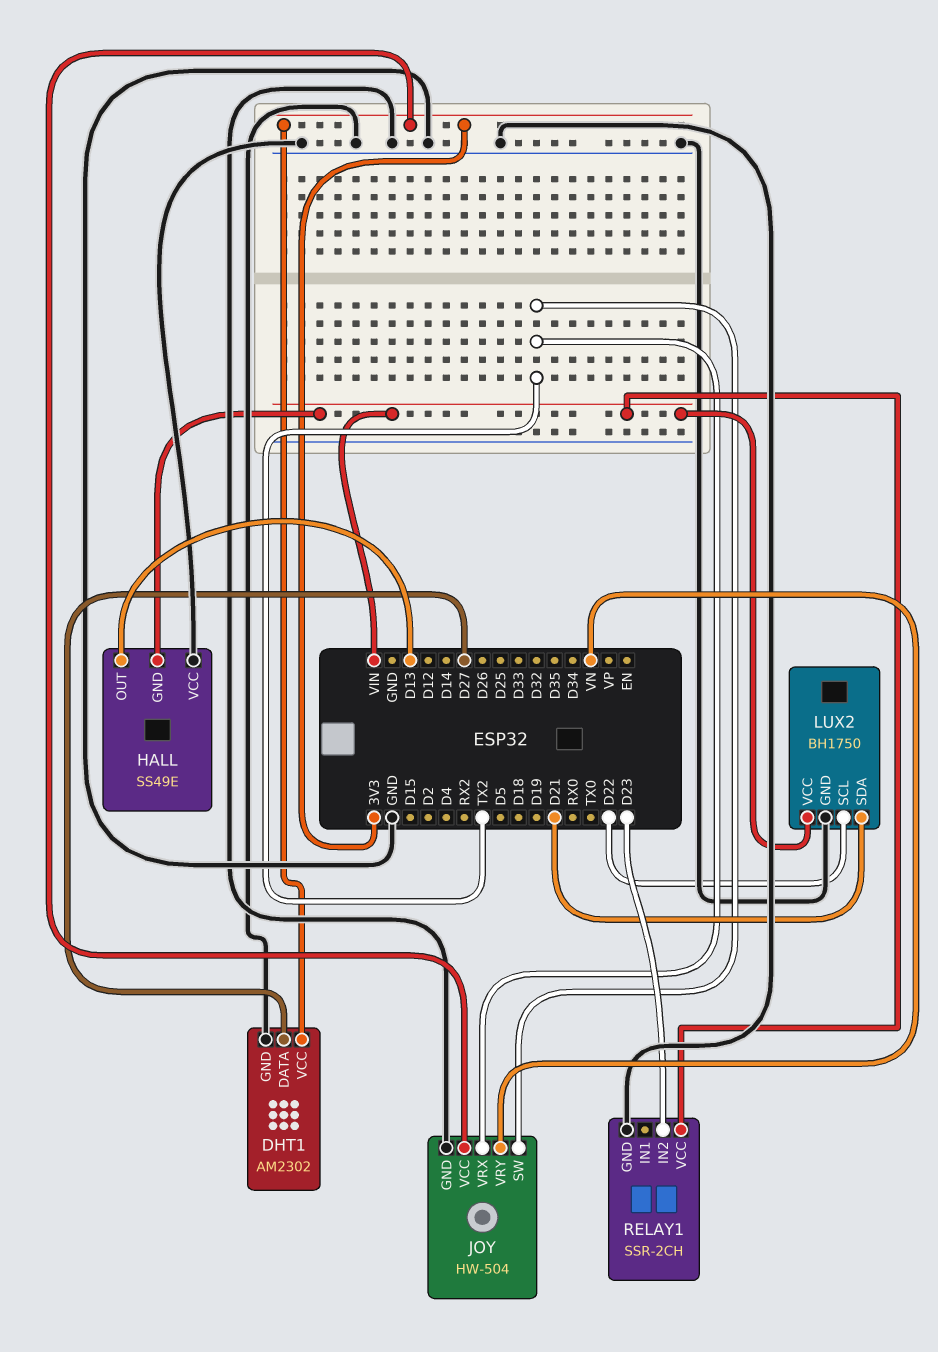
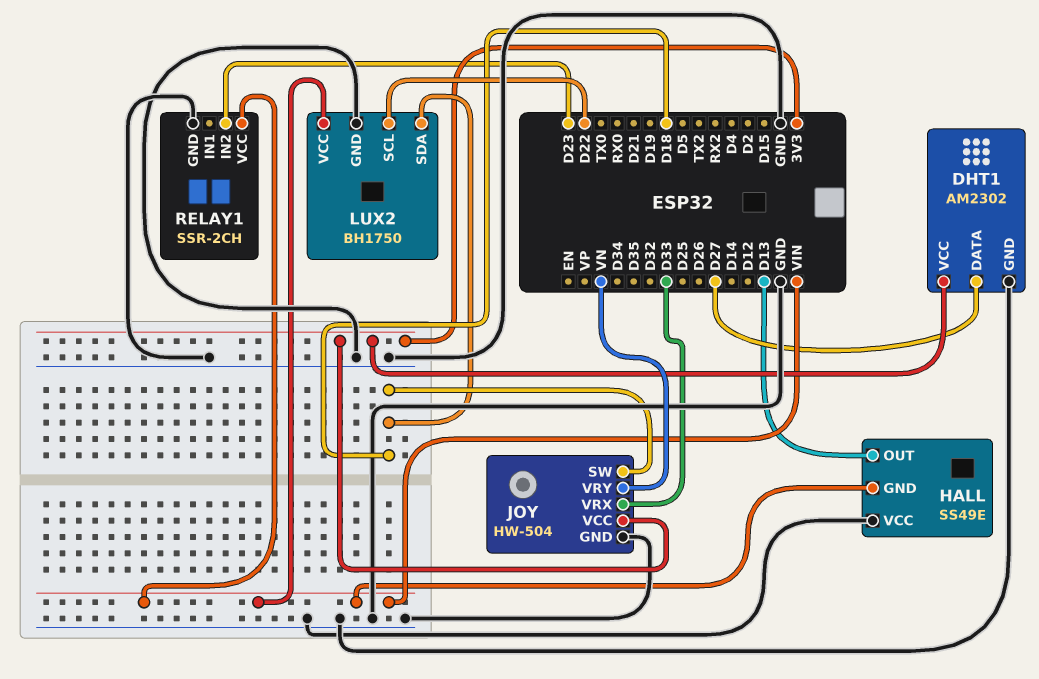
JOY pin SW: TX2 -> D18
JOY pin VRX: TX2 -> D33
LUX2 pin SDA: D21 -> D18

